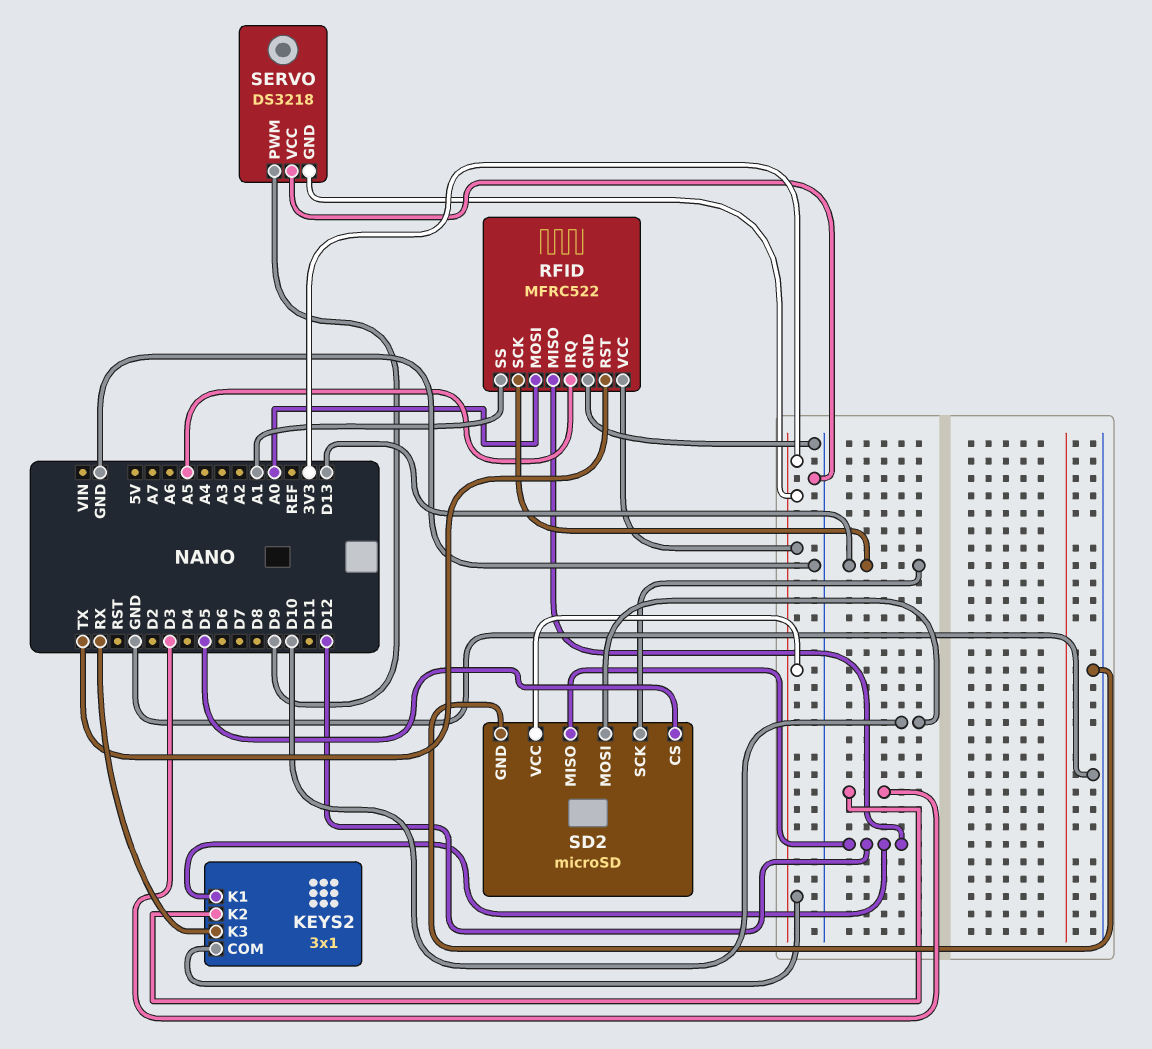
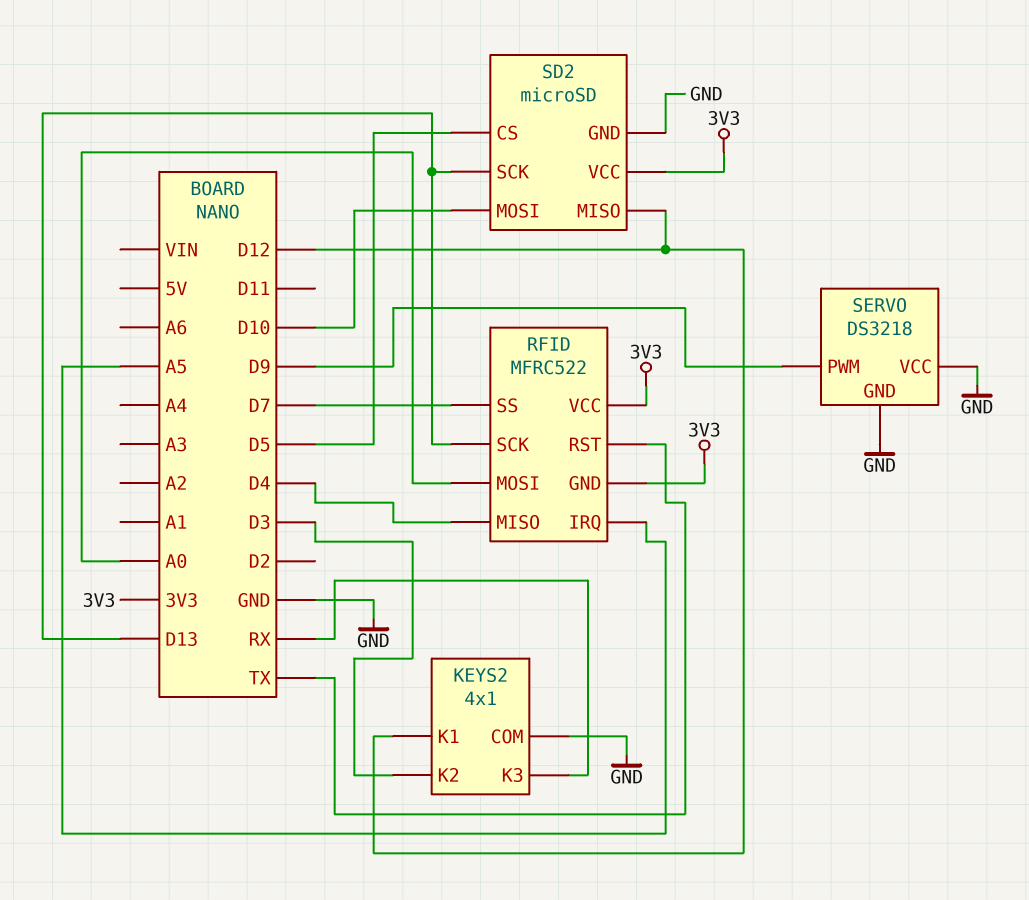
KEYS2: 3x1 -> 4x1
KEYS2 pin COM: 3V3 -> GND
RFID pin GND: GND -> 3V3
RFID pin MISO: D12 -> D4
RFID pin SS: A1 -> D7
SERVO pin GND: 3V3 -> GND

